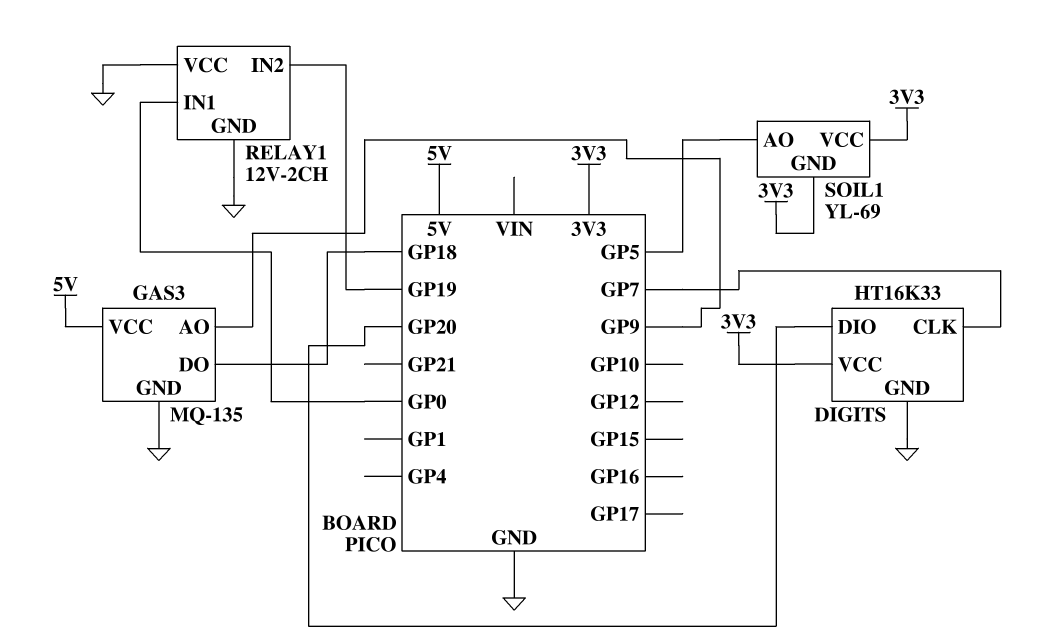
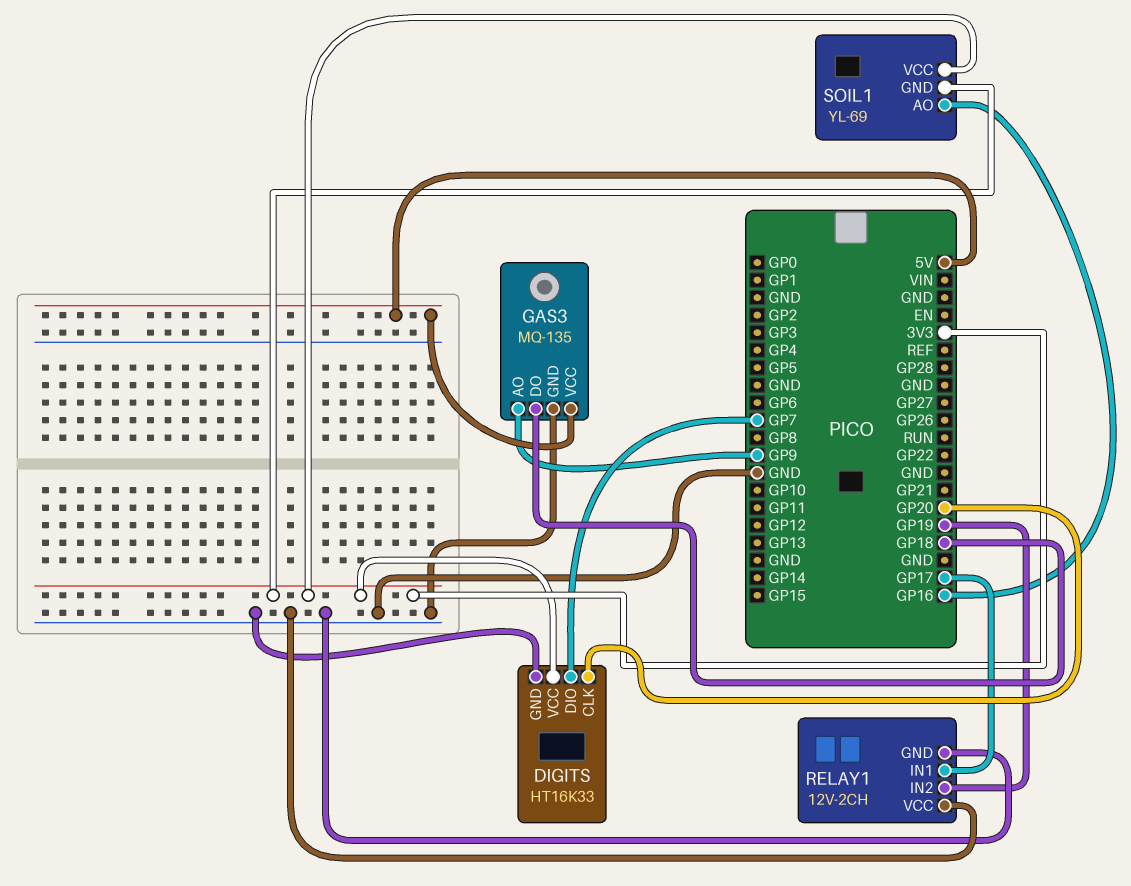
DIGITS pin CLK: GP7 -> GP20
DIGITS pin DIO: GP20 -> GP7
RELAY1 pin IN1: GP0 -> GP17
SOIL1 pin AO: GP5 -> GP16

